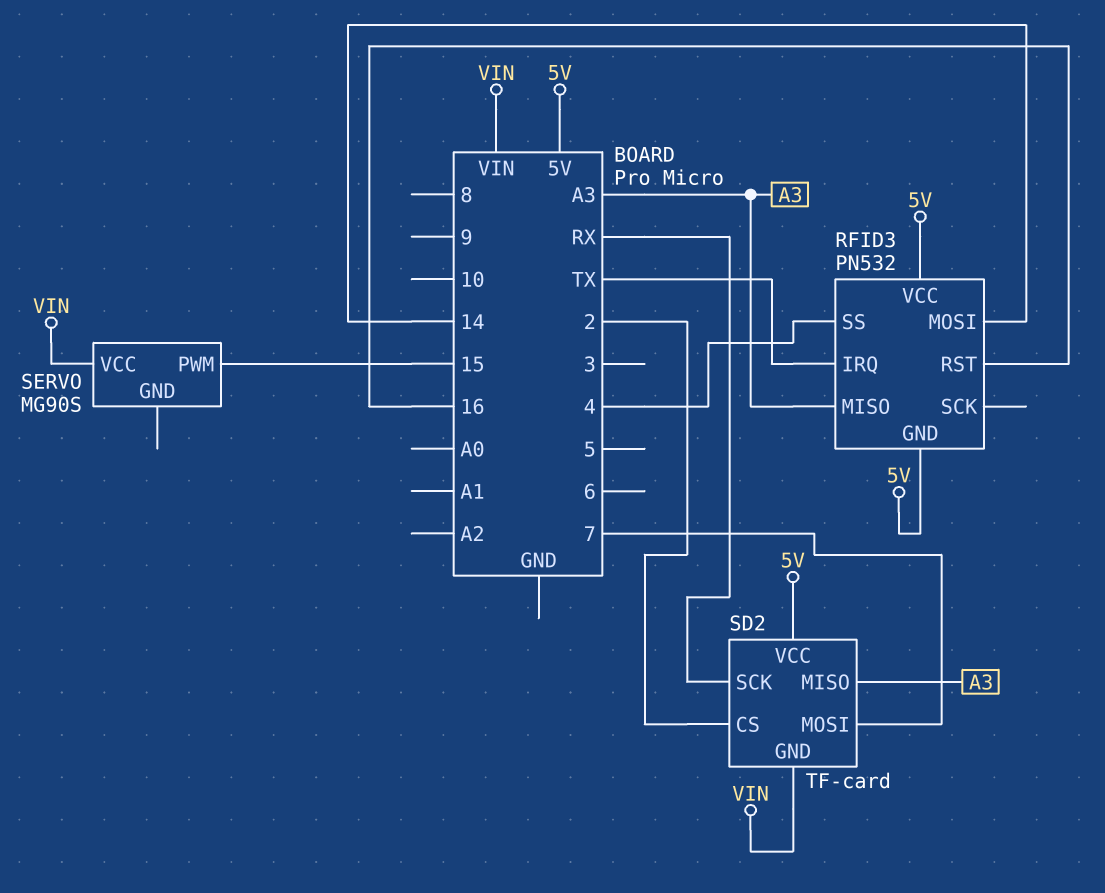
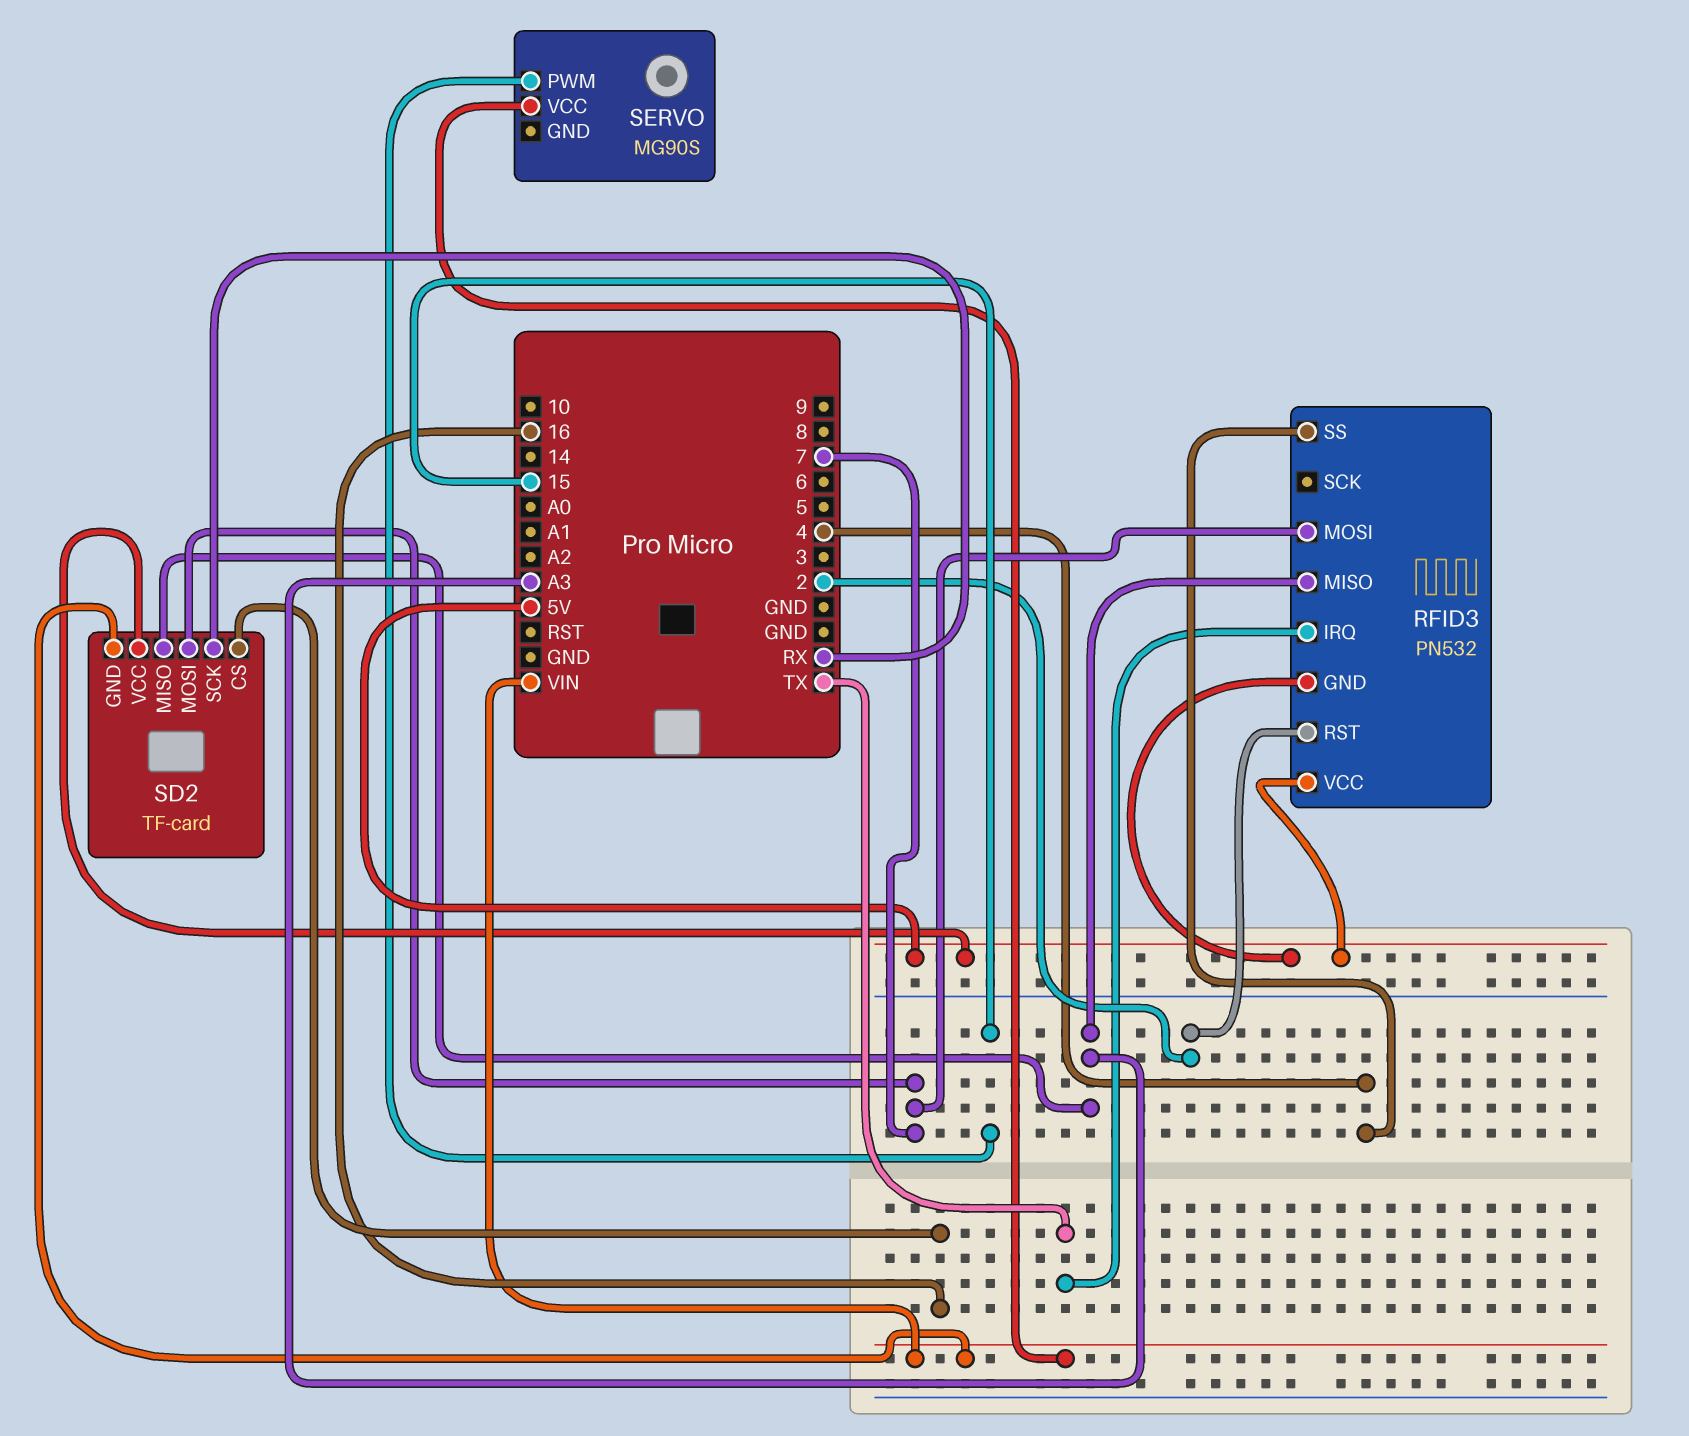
RFID3 pin MOSI: 14 -> 7
RFID3 pin RST: 16 -> 2
SD2 pin CS: 2 -> 16

